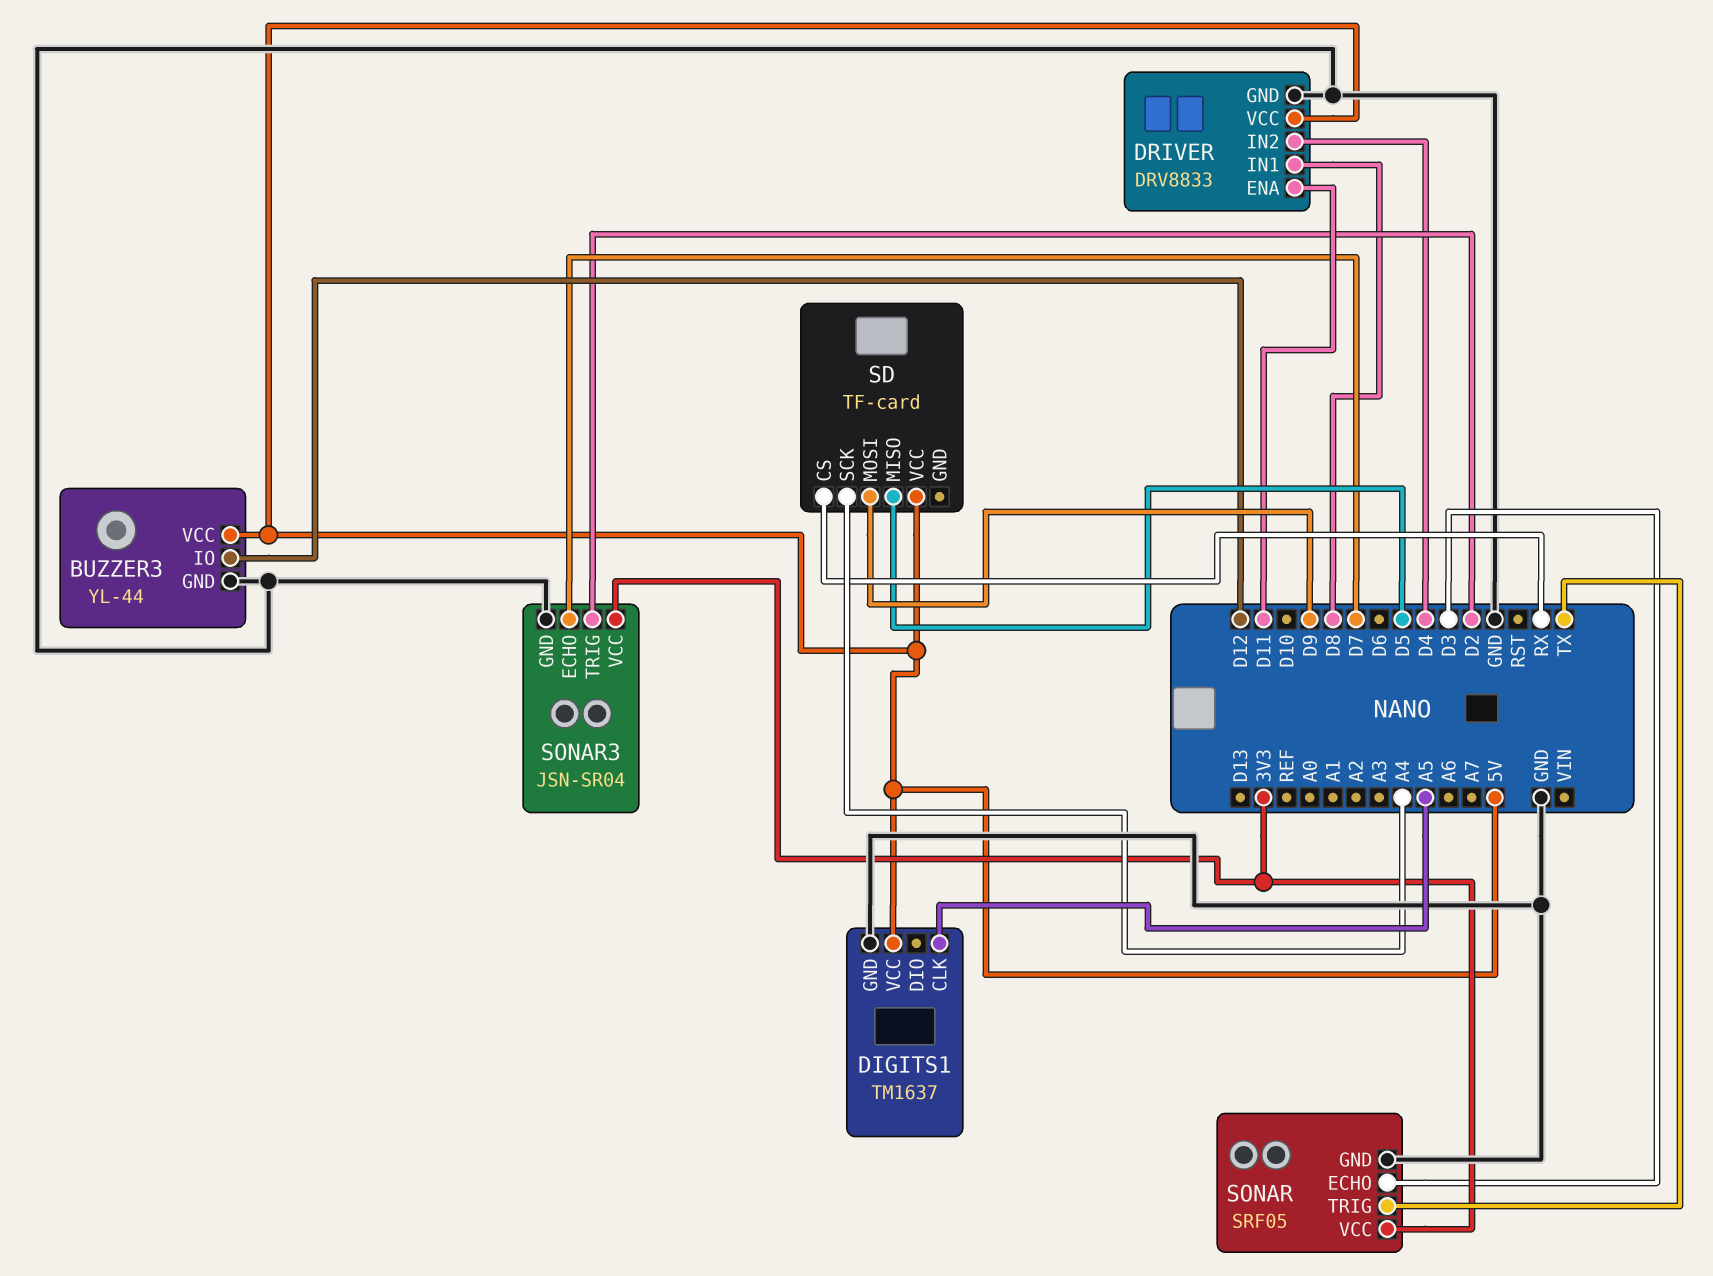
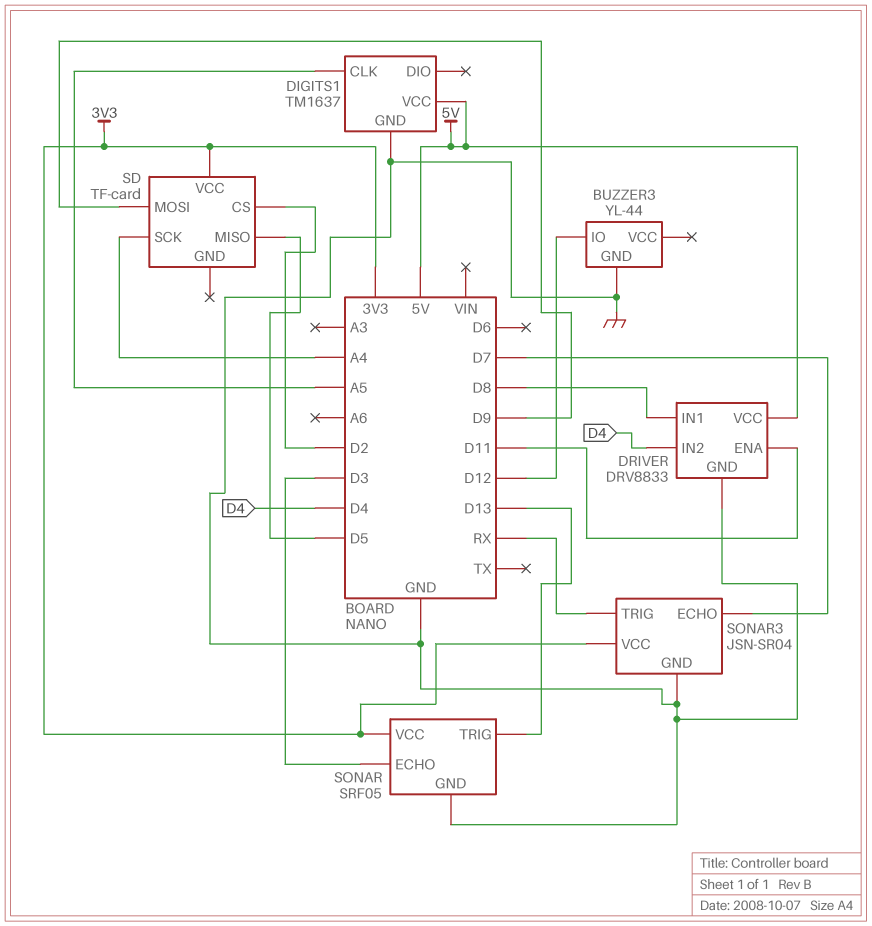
BUZZER3 pin VCC: 5V -> none
SD pin CS: RX -> D2
SD pin VCC: 5V -> 3V3
SONAR pin TRIG: TX -> D13
SONAR3 pin TRIG: D2 -> RX

